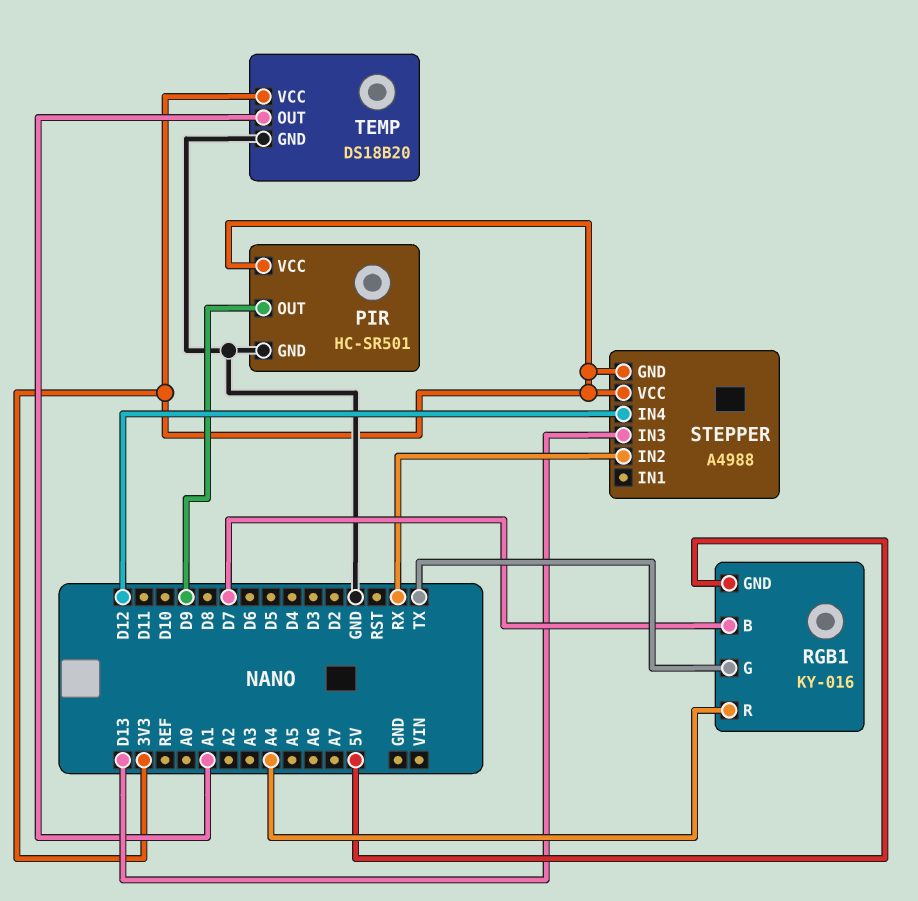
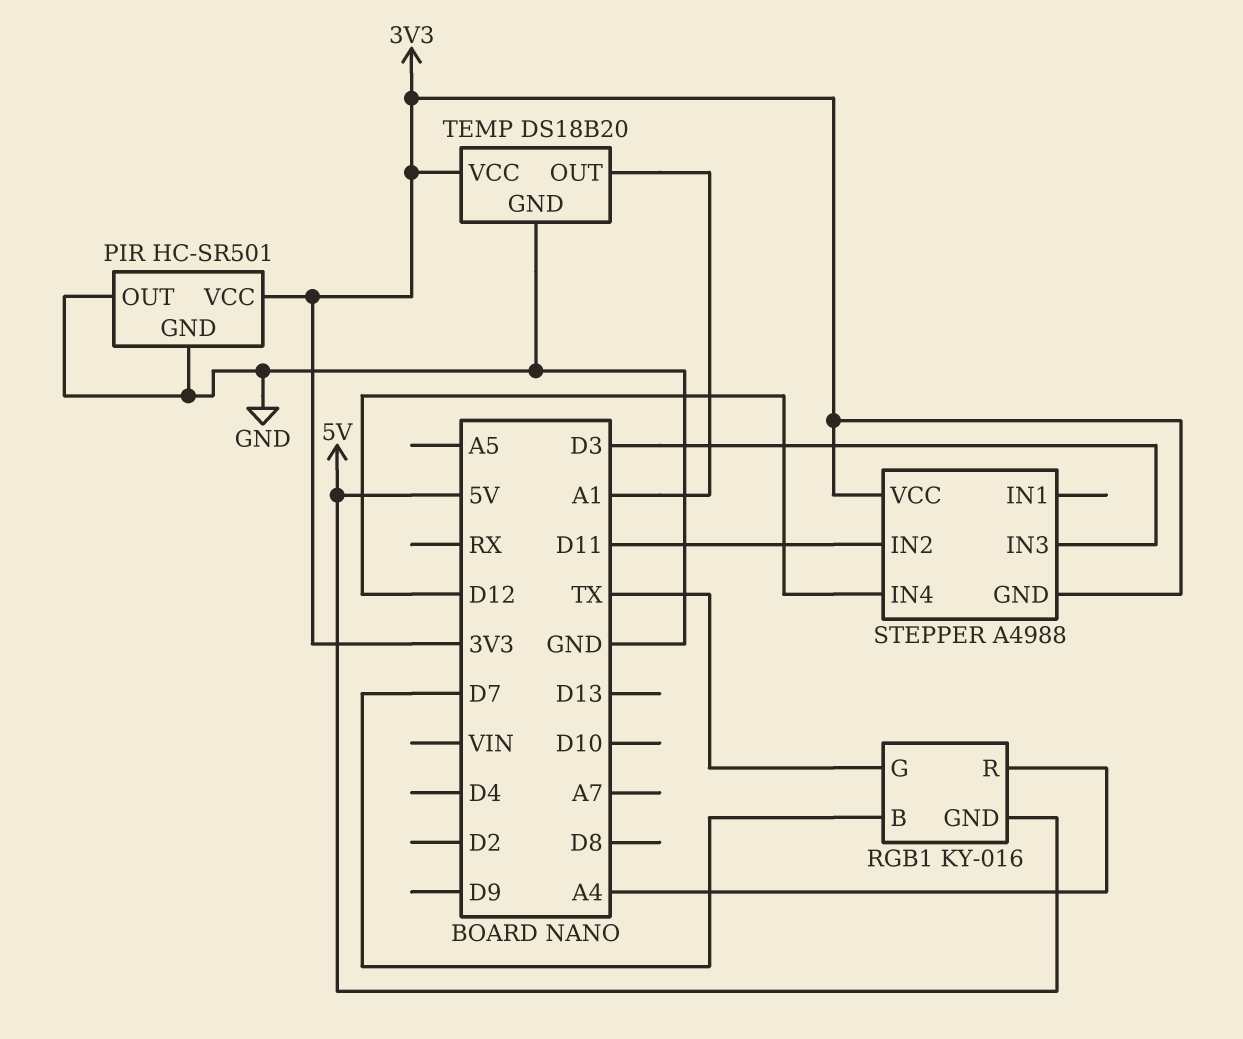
PIR pin OUT: D9 -> GND
STEPPER pin IN2: RX -> D11
STEPPER pin IN3: D13 -> D3

